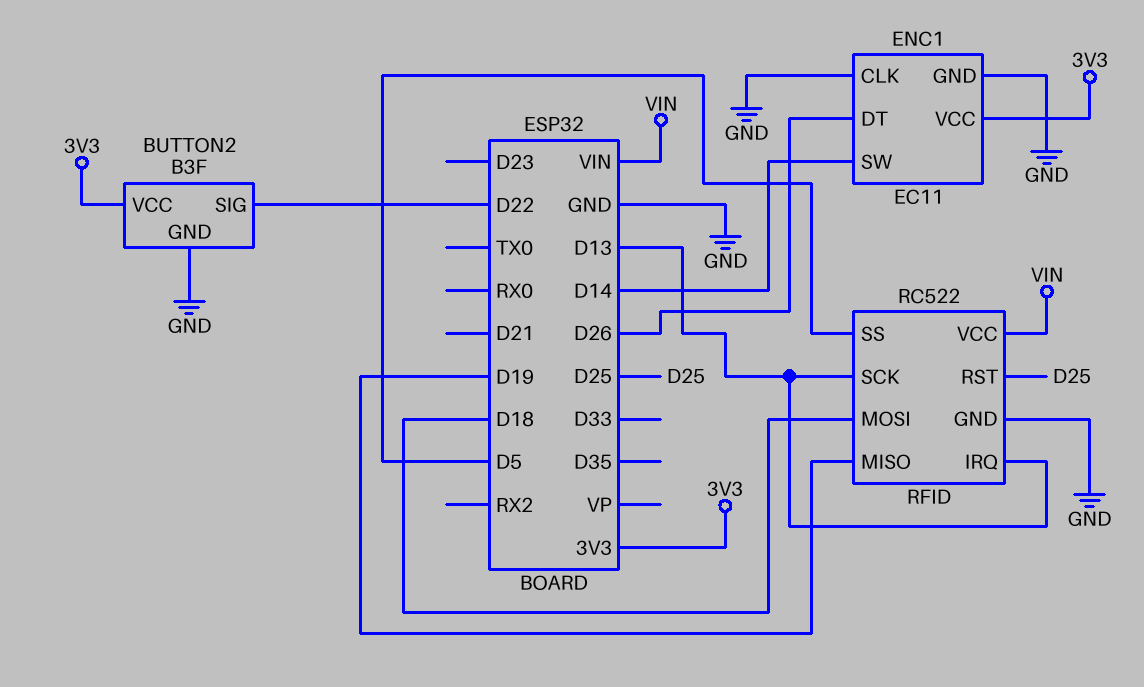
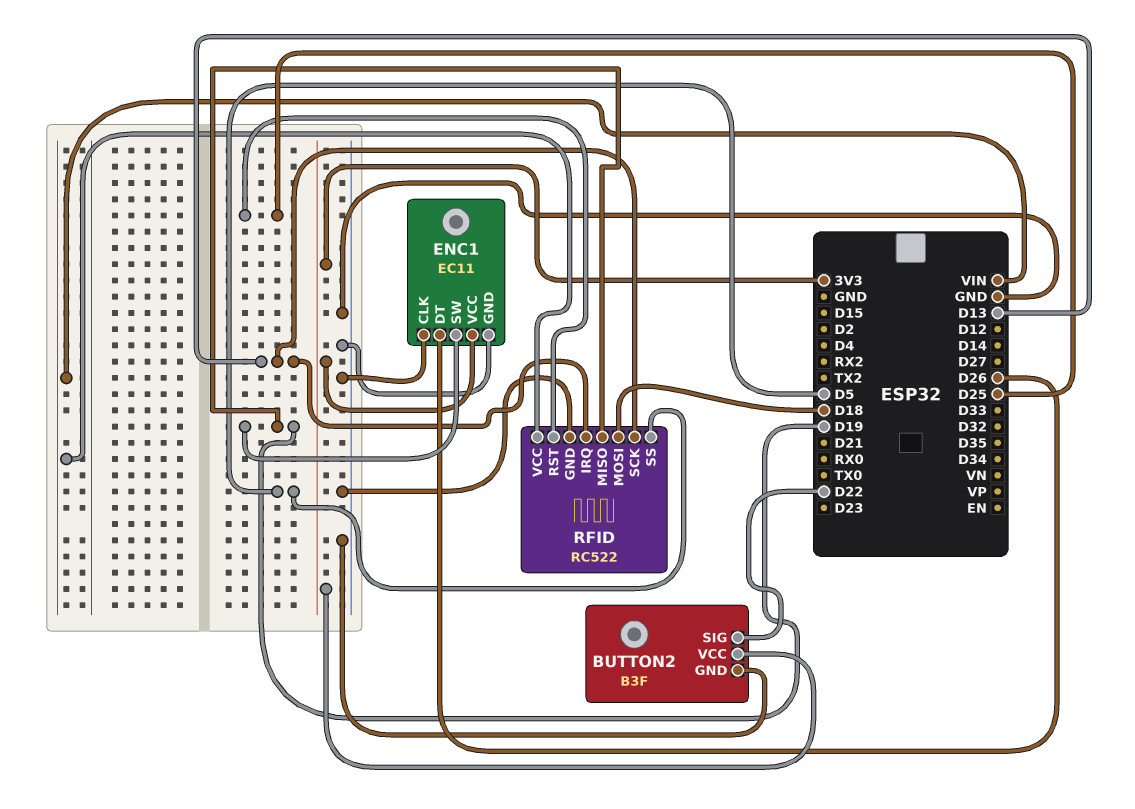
ENC1 pin SW: D14 -> D19

